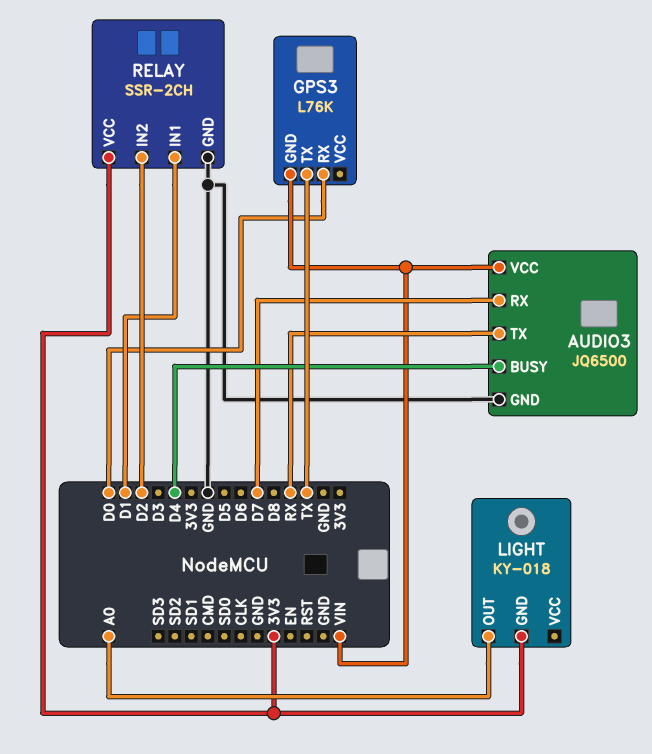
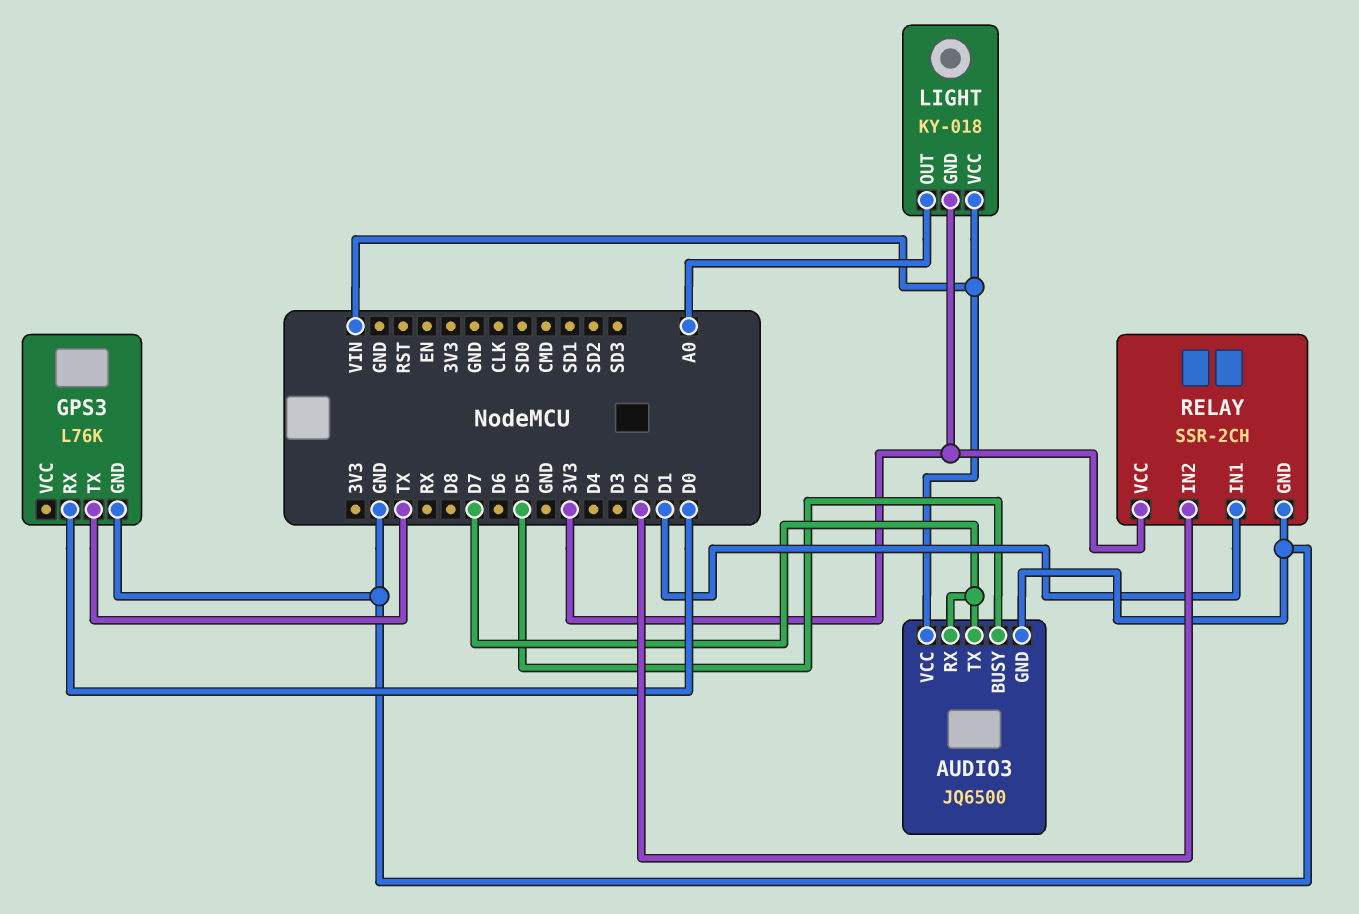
AUDIO3 pin BUSY: D4 -> D5
AUDIO3 pin TX: RX -> D7
GPS3 pin GND: VIN -> GND
LIGHT pin VCC: none -> VIN

